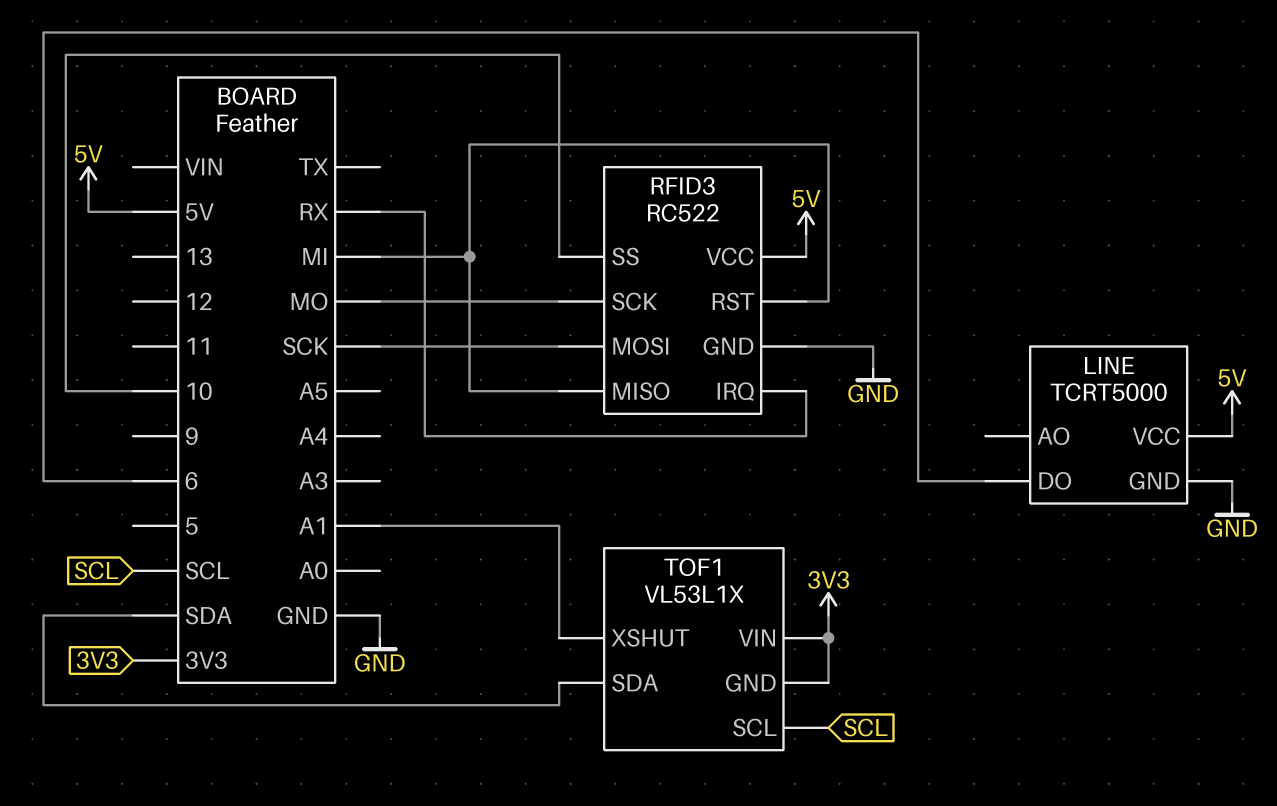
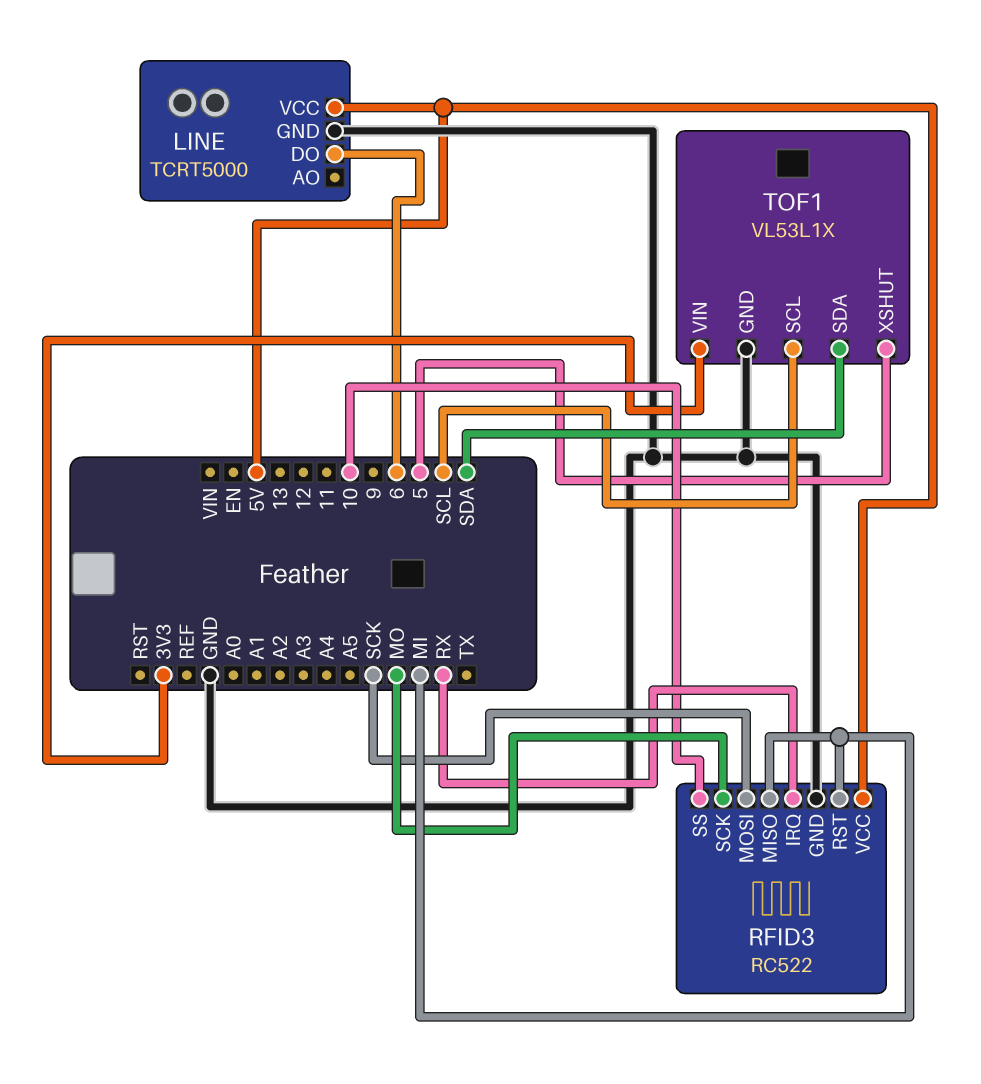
TOF1 pin GND: 3V3 -> GND
TOF1 pin XSHUT: A1 -> 5

